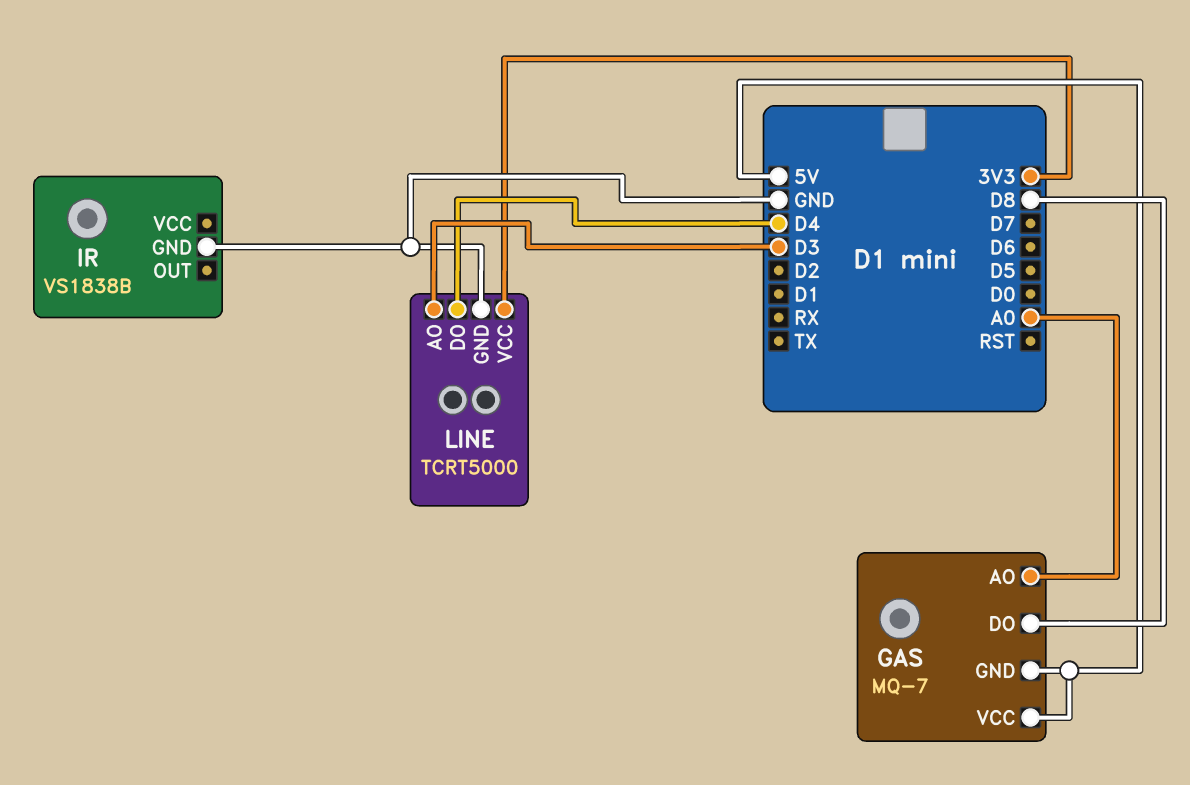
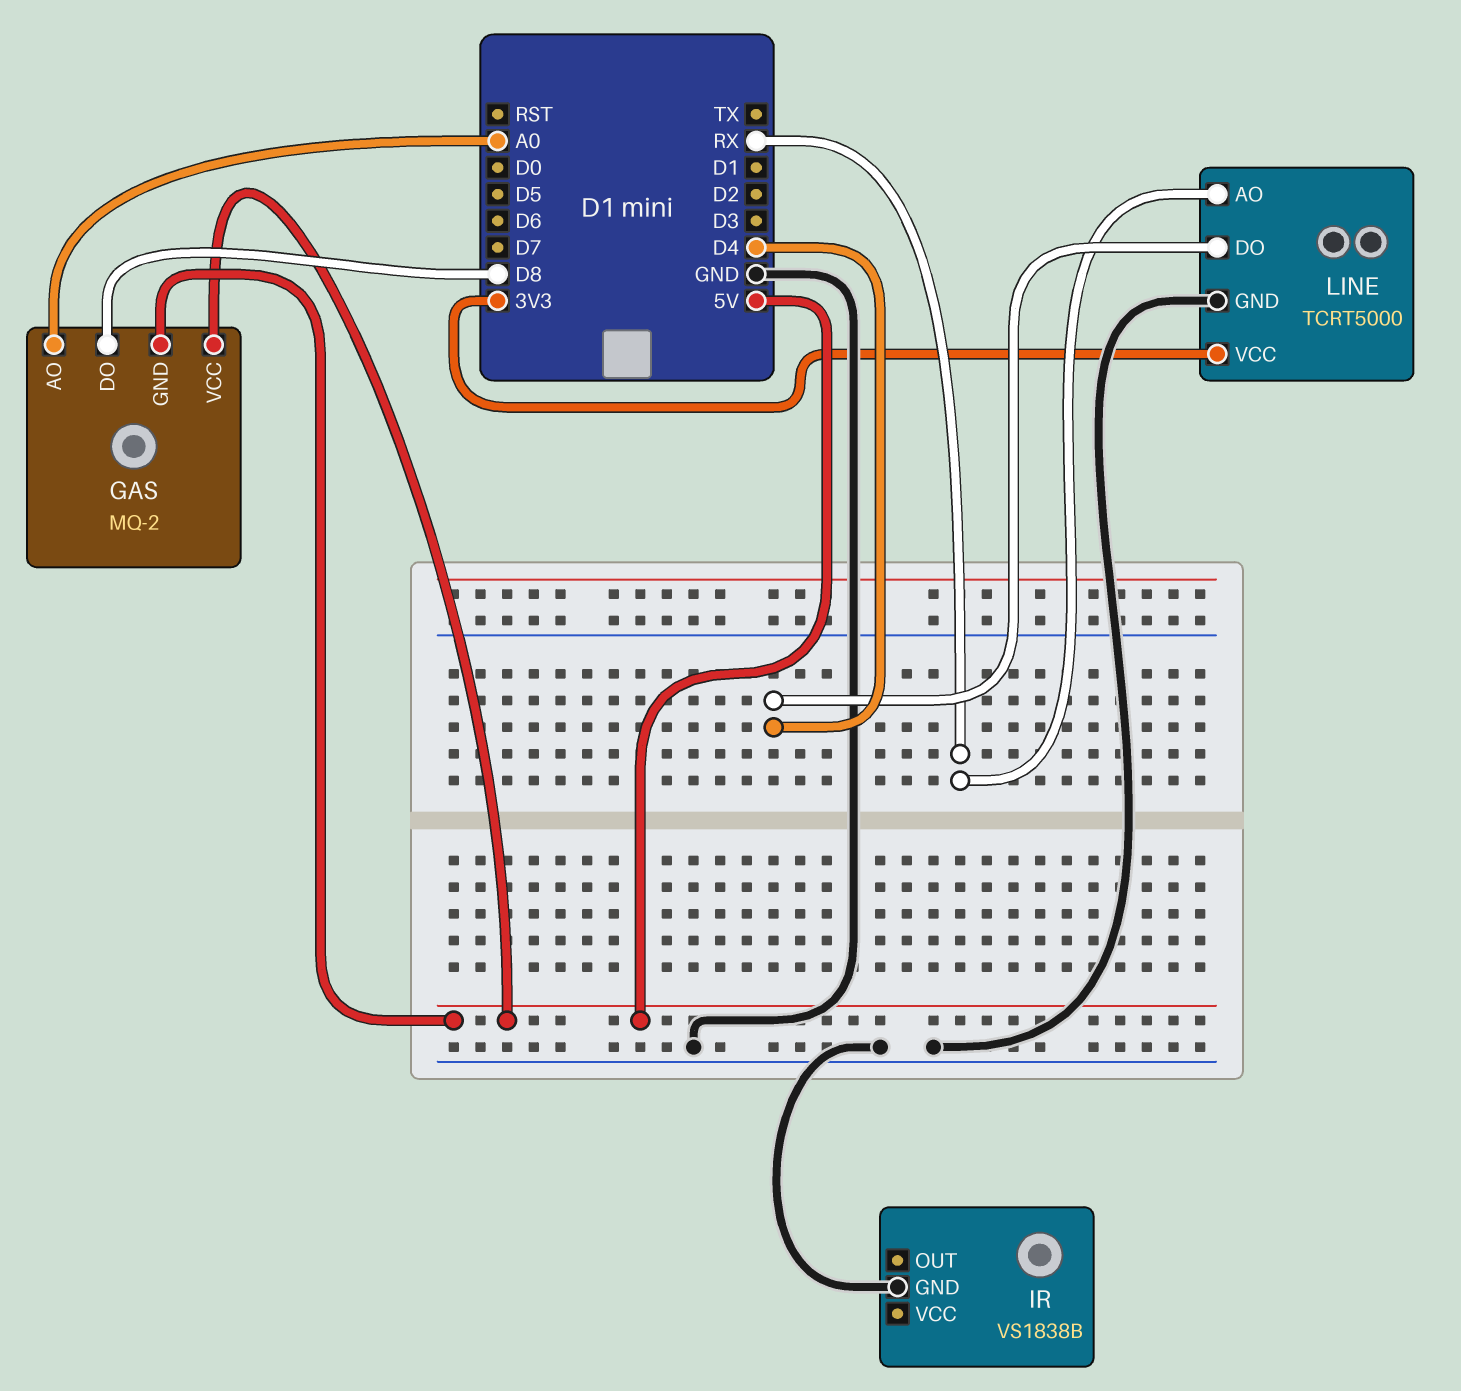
GAS: MQ-7 -> MQ-2
LINE pin AO: D3 -> RX

